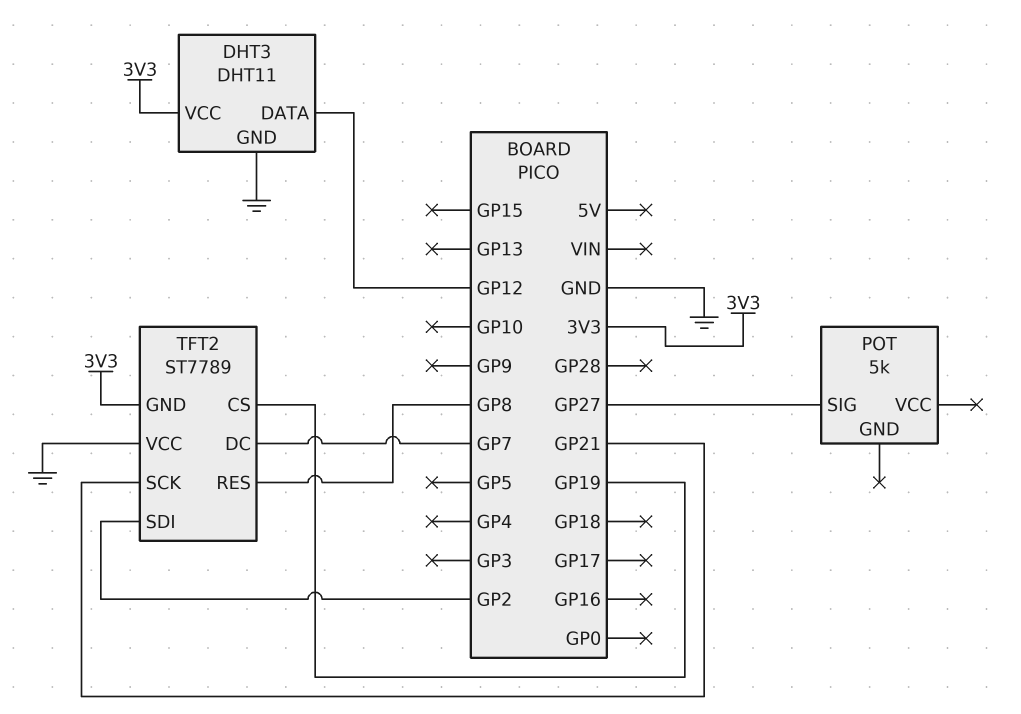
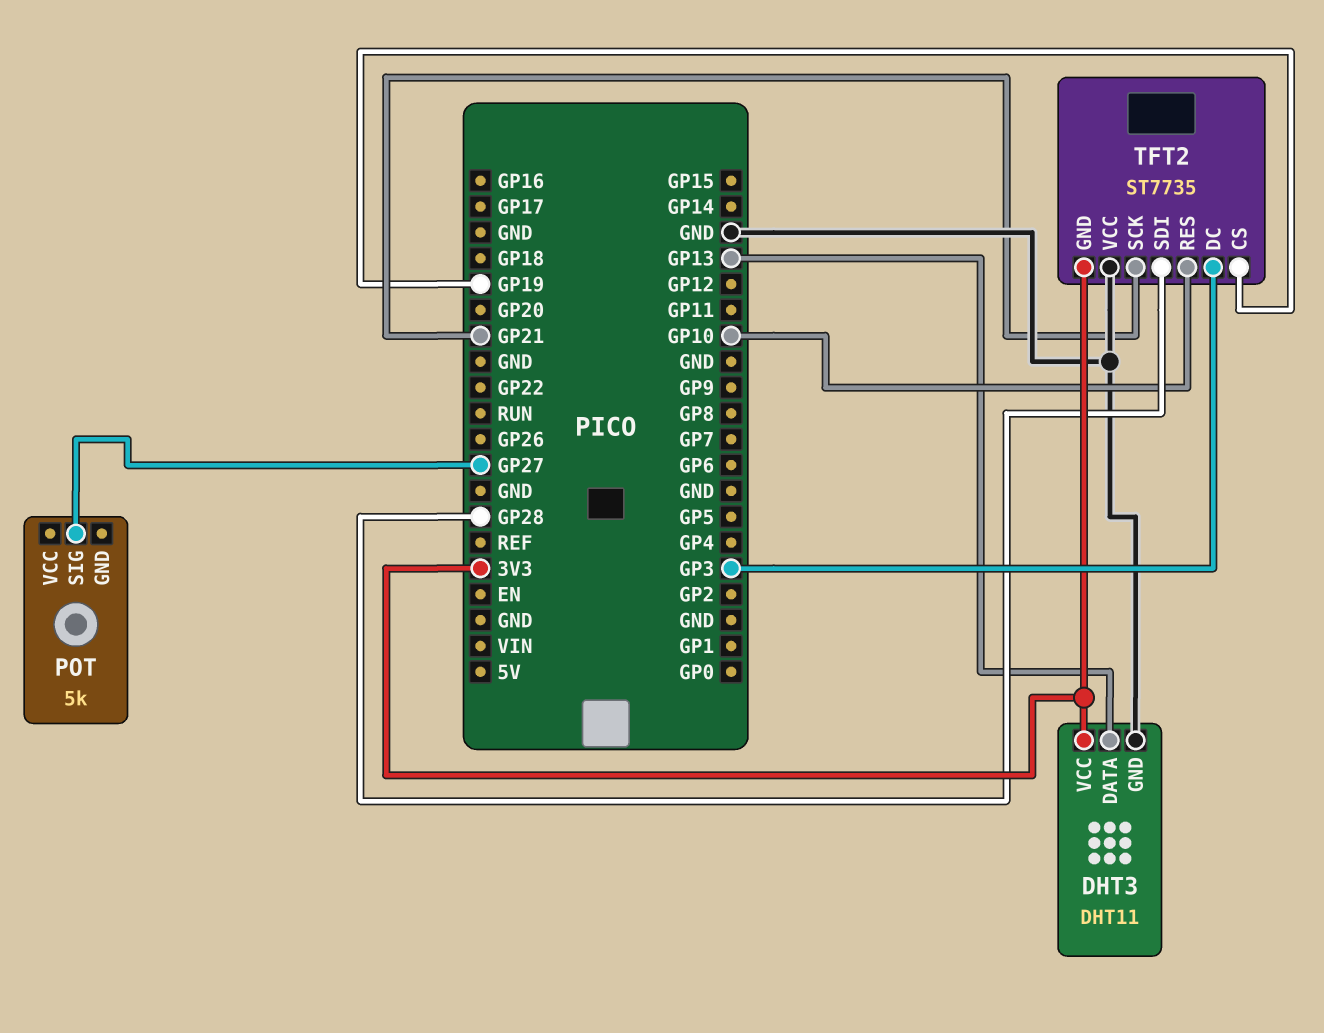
DHT3 pin DATA: GP12 -> GP13
TFT2: ST7789 -> ST7735
TFT2 pin DC: GP7 -> GP3
TFT2 pin RES: GP8 -> GP10
TFT2 pin SDI: GP2 -> GP28

